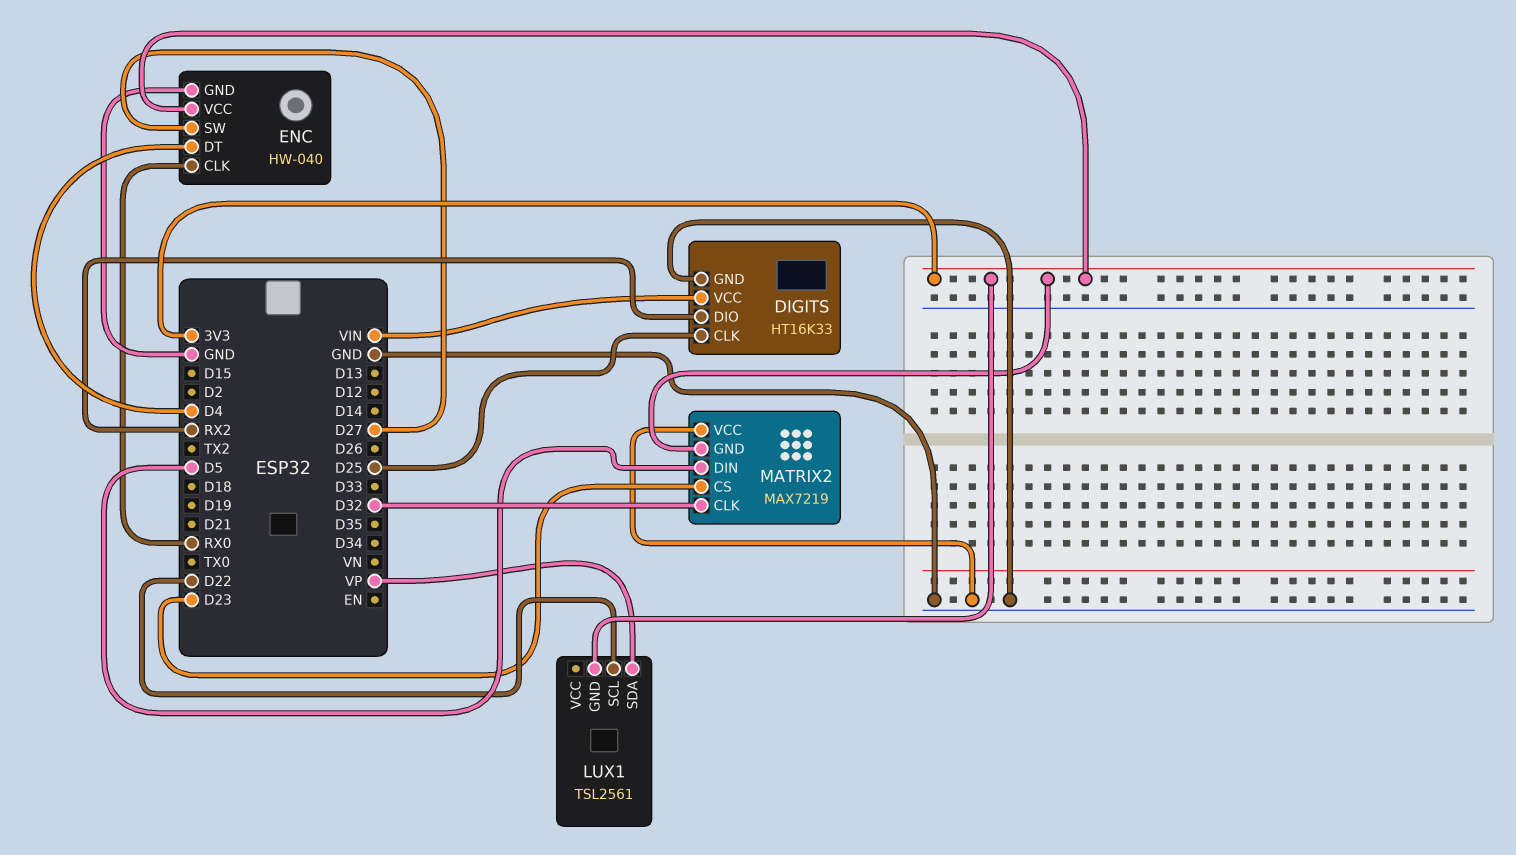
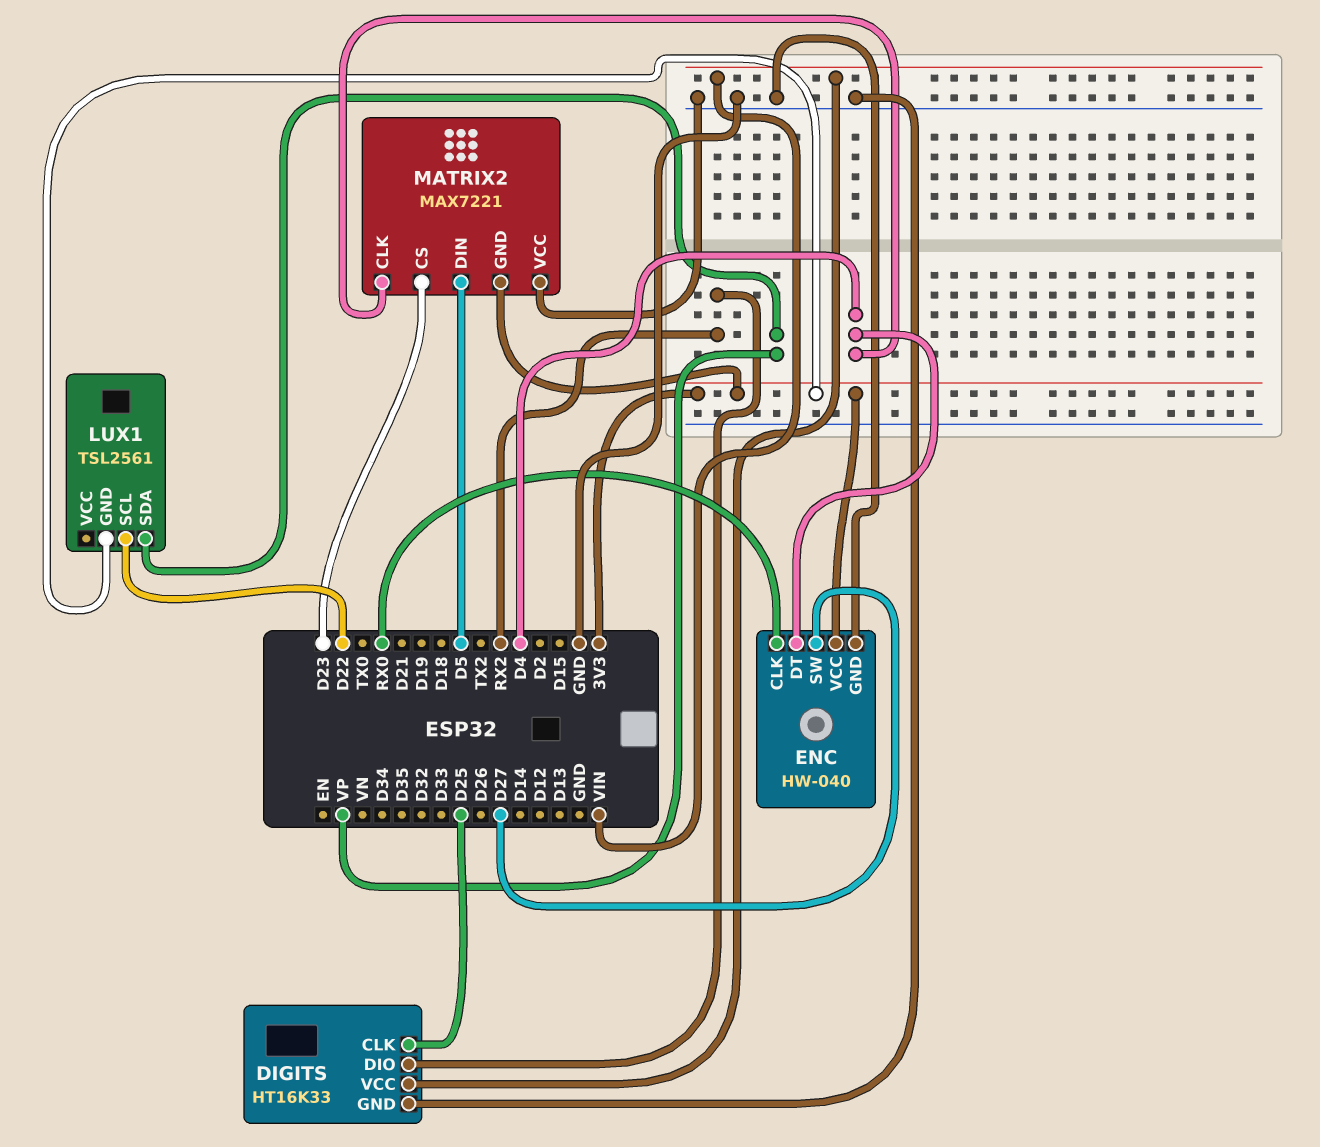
MATRIX2: MAX7219 -> MAX7221
MATRIX2 pin CLK: D32 -> D4

